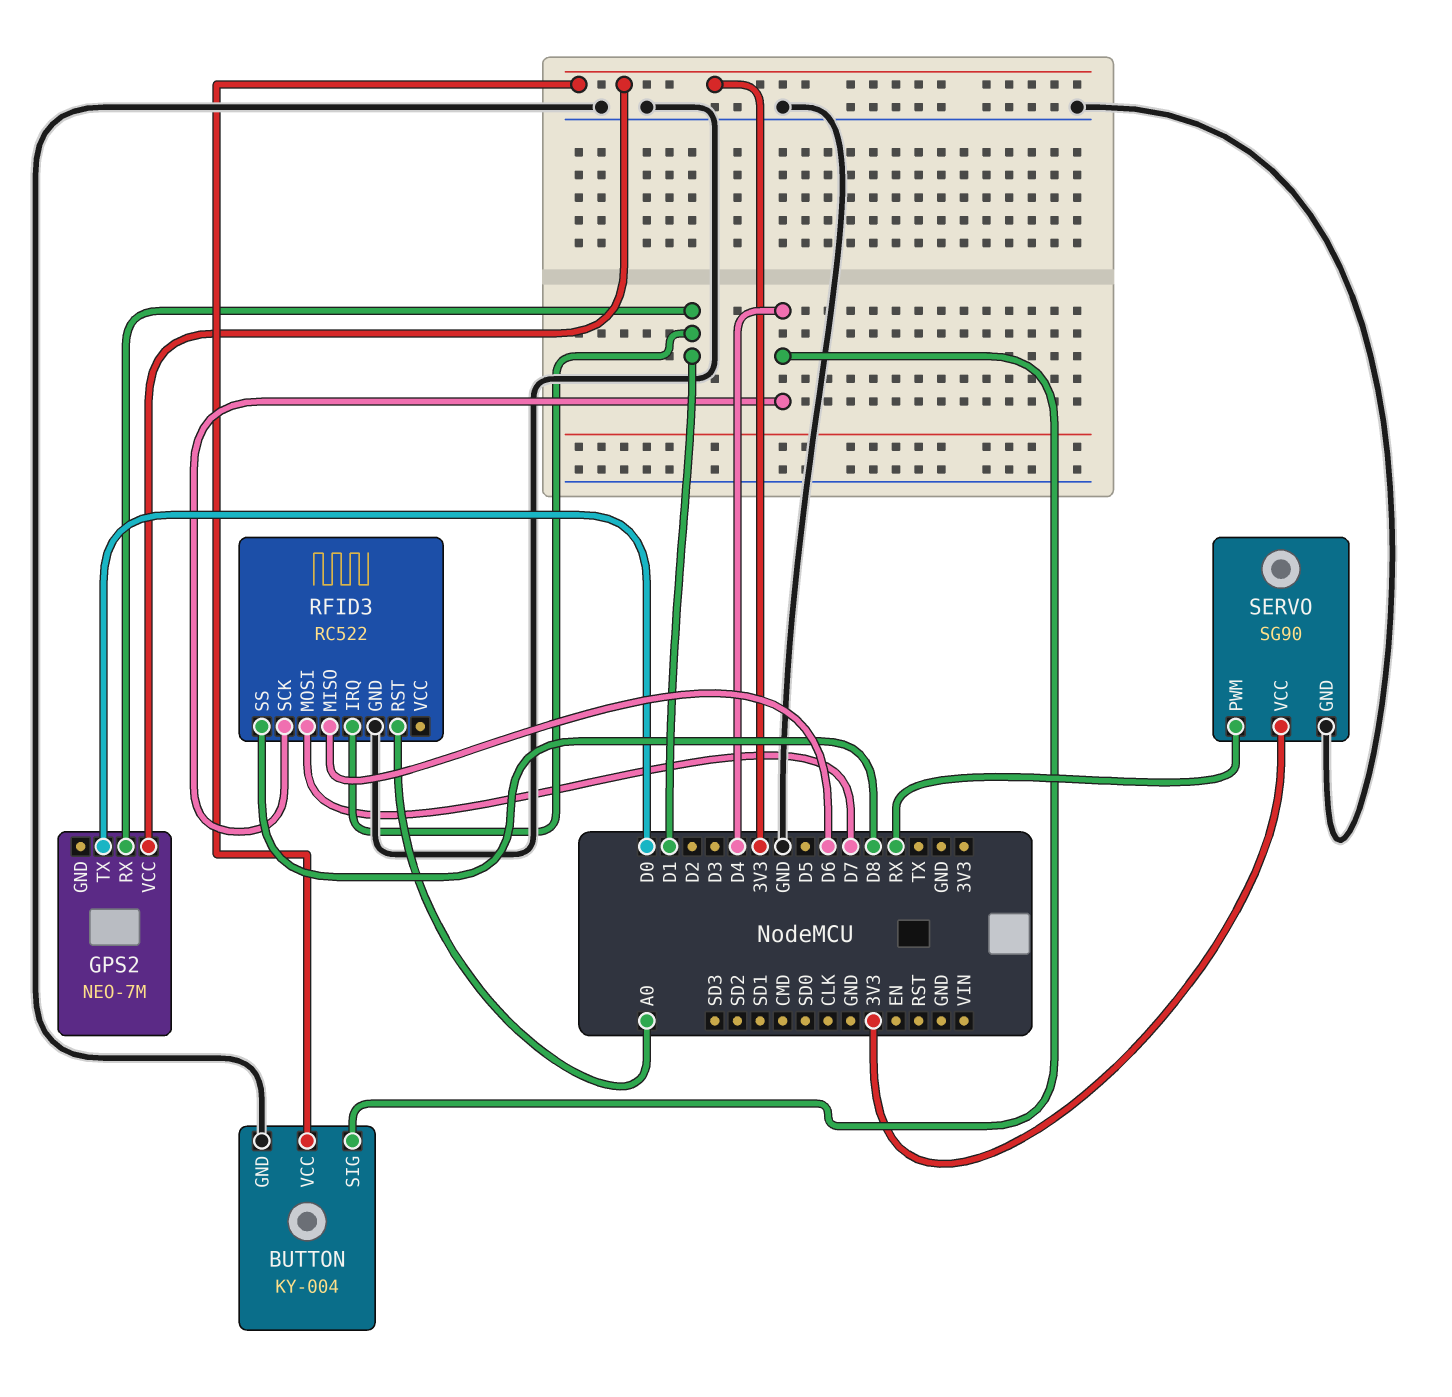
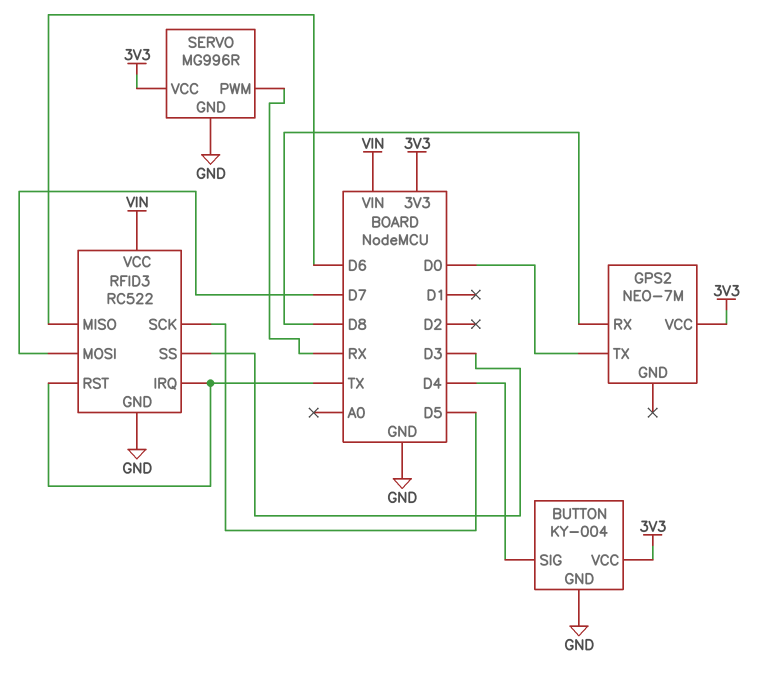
GPS2 pin RX: D1 -> D8
RFID3 pin IRQ: D1 -> TX
RFID3 pin RST: A0 -> TX
RFID3 pin SCK: D4 -> D5
RFID3 pin SS: D8 -> D3
RFID3 pin VCC: none -> VIN
SERVO: SG90 -> MG996R

